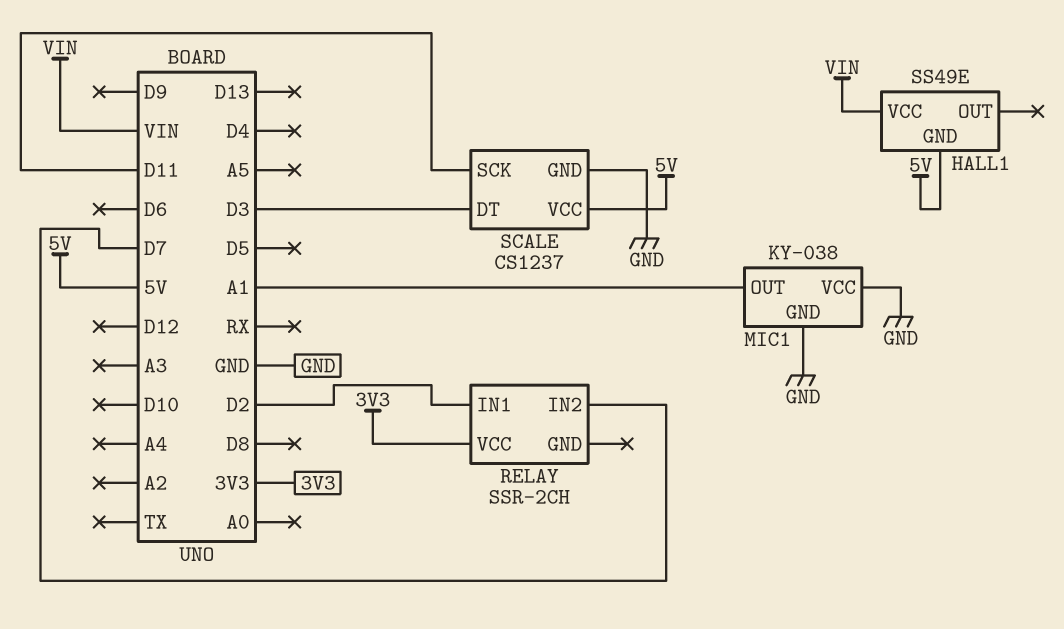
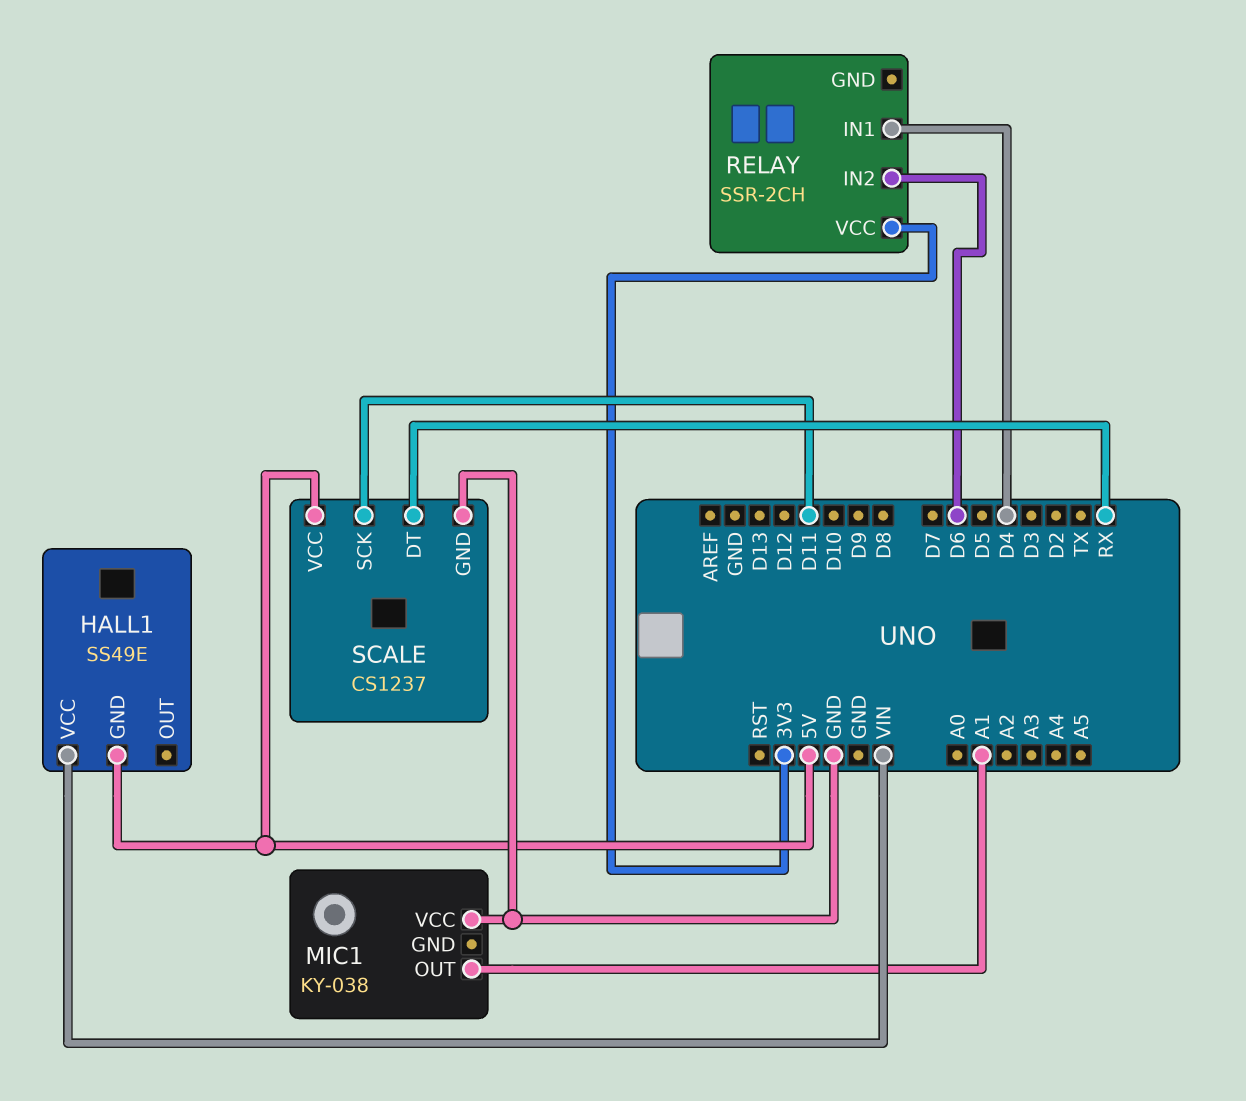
MIC1 pin GND: GND -> none
RELAY pin IN1: D2 -> D4
RELAY pin IN2: D7 -> D6
SCALE pin DT: D3 -> RX

